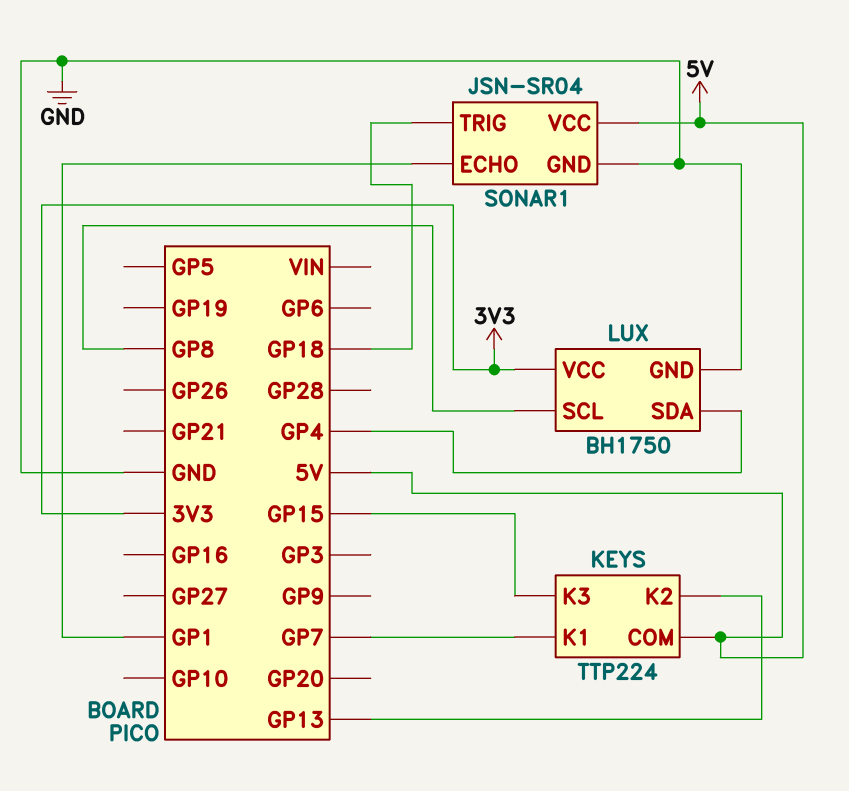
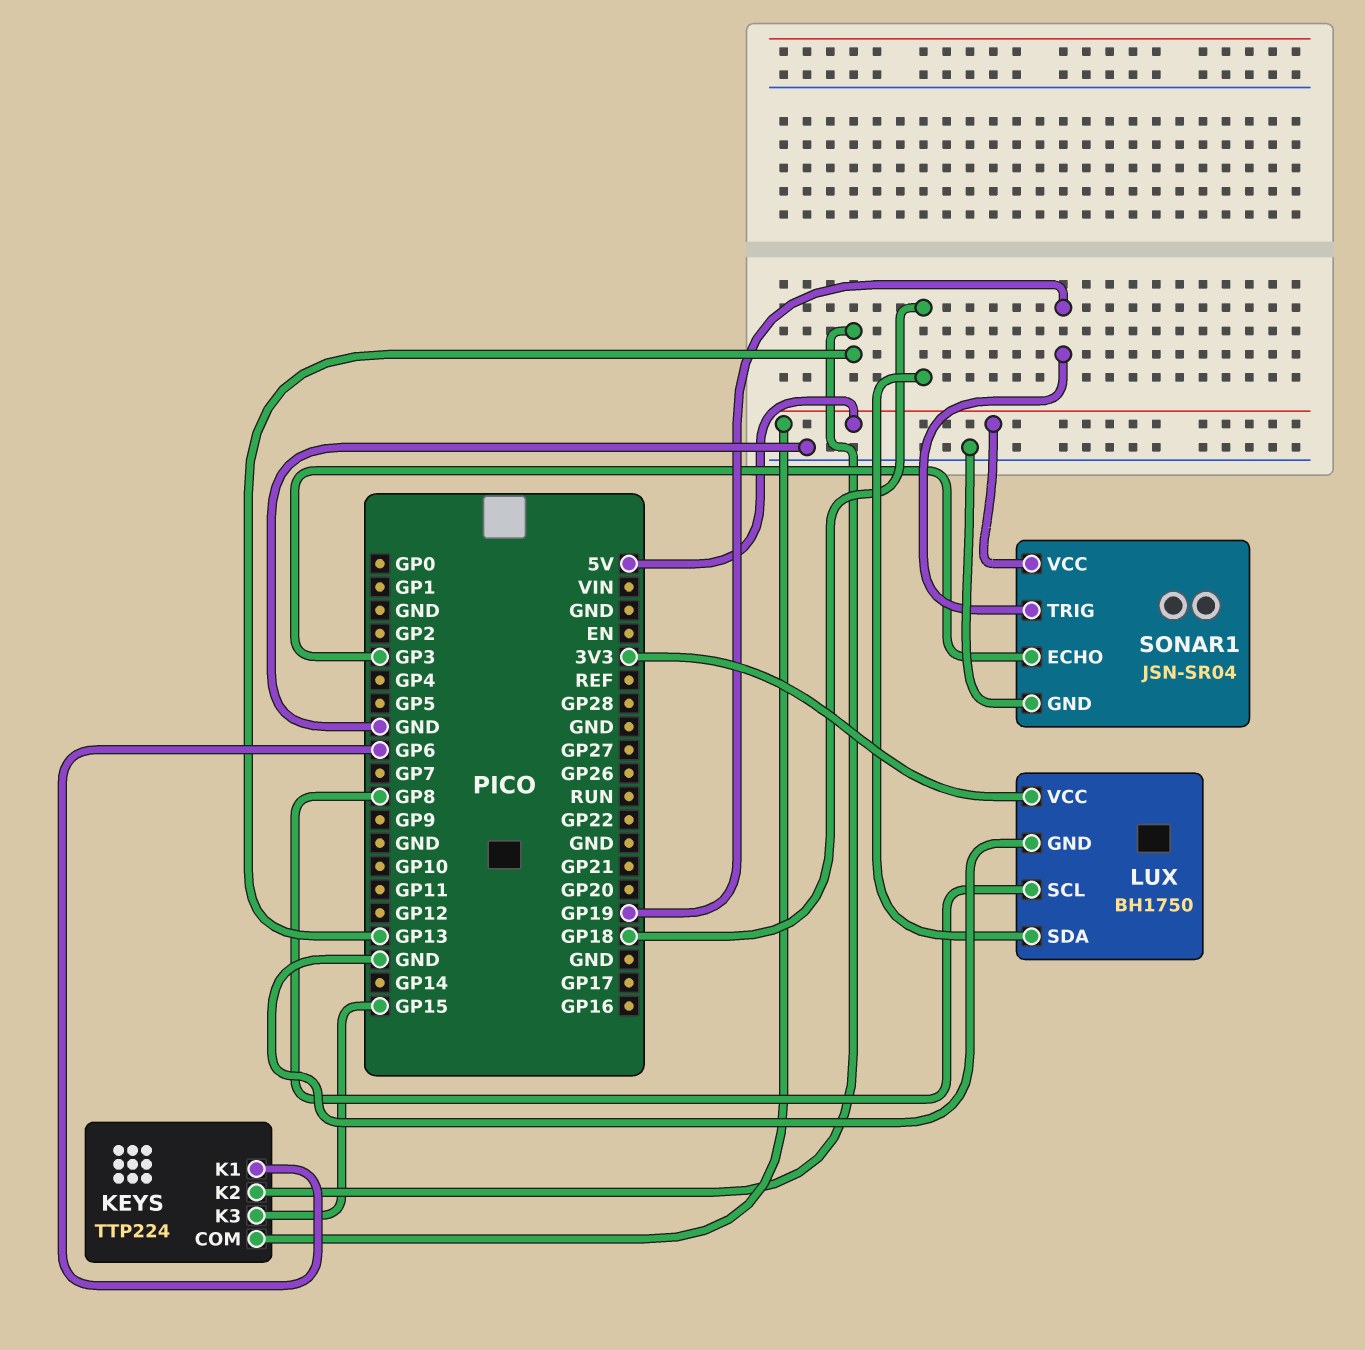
KEYS pin K1: GP7 -> GP6
LUX pin SDA: GP4 -> GP18
SONAR1 pin ECHO: GP1 -> GP3
SONAR1 pin TRIG: GP18 -> GP19

